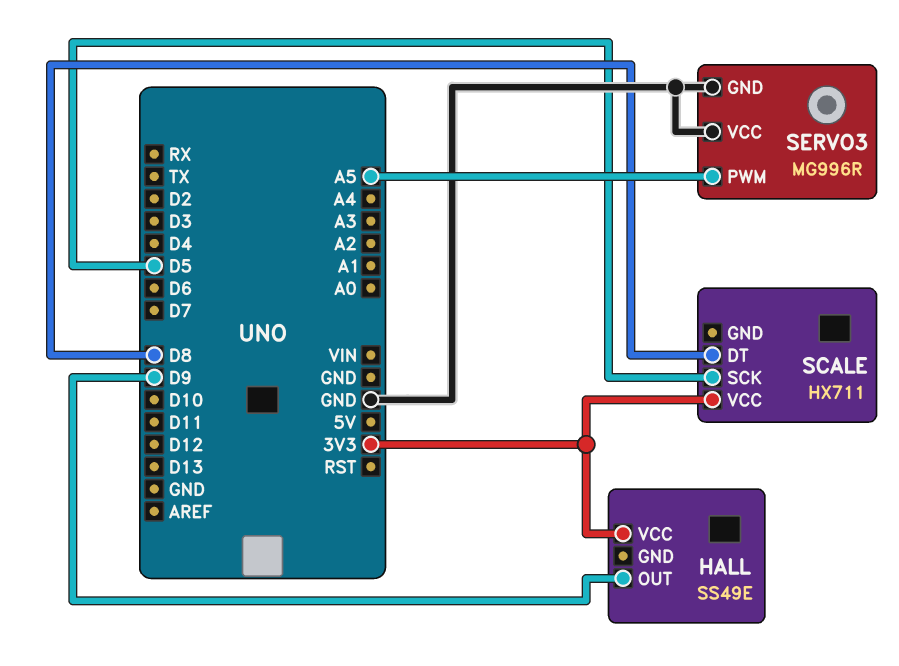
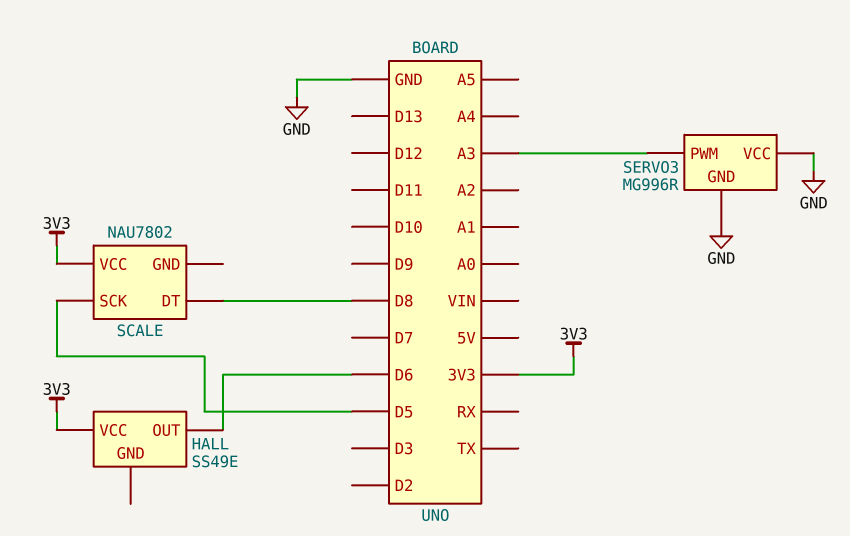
HALL pin OUT: D9 -> D6
SCALE: HX711 -> NAU7802
SERVO3 pin PWM: A5 -> A3

